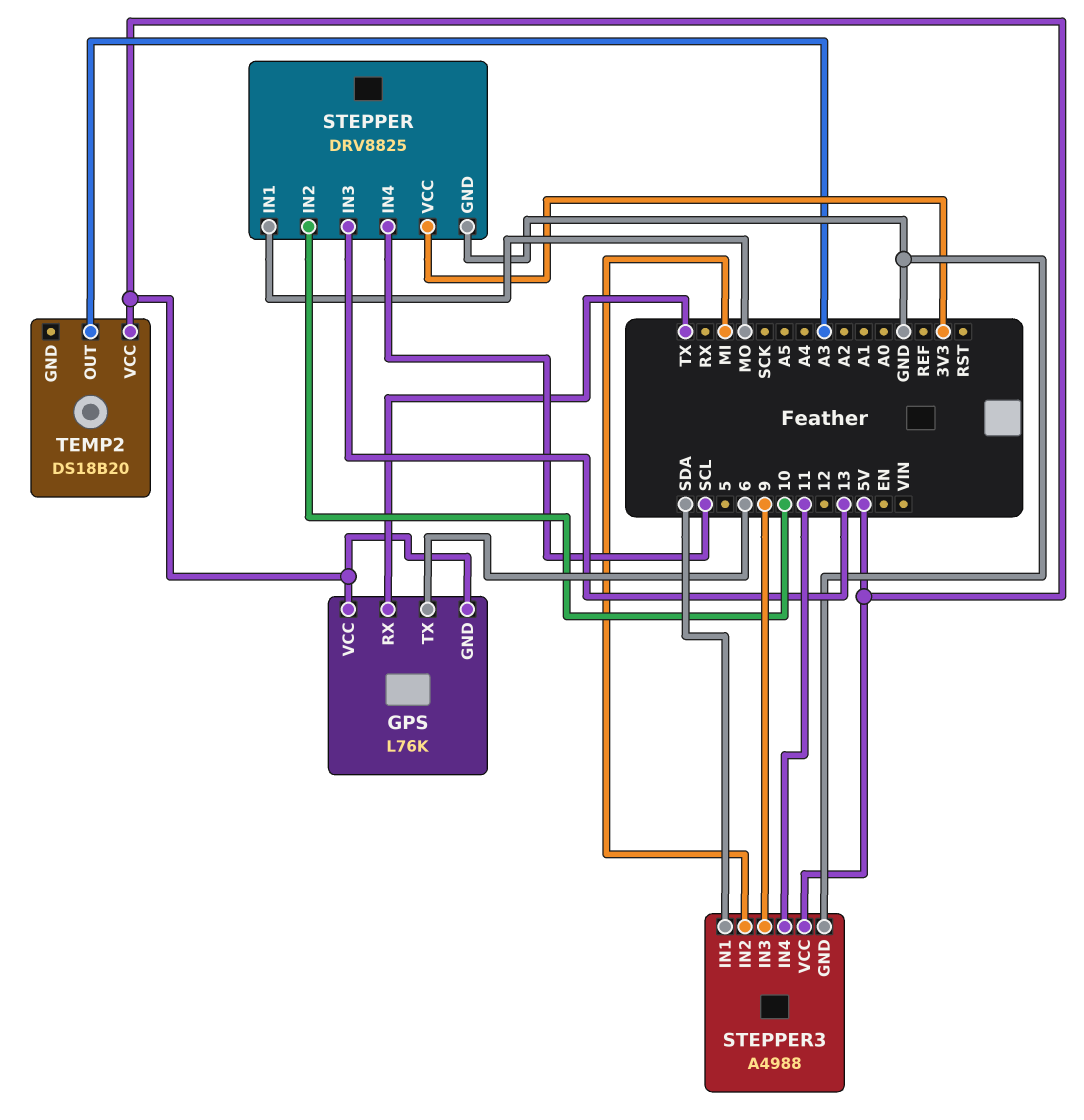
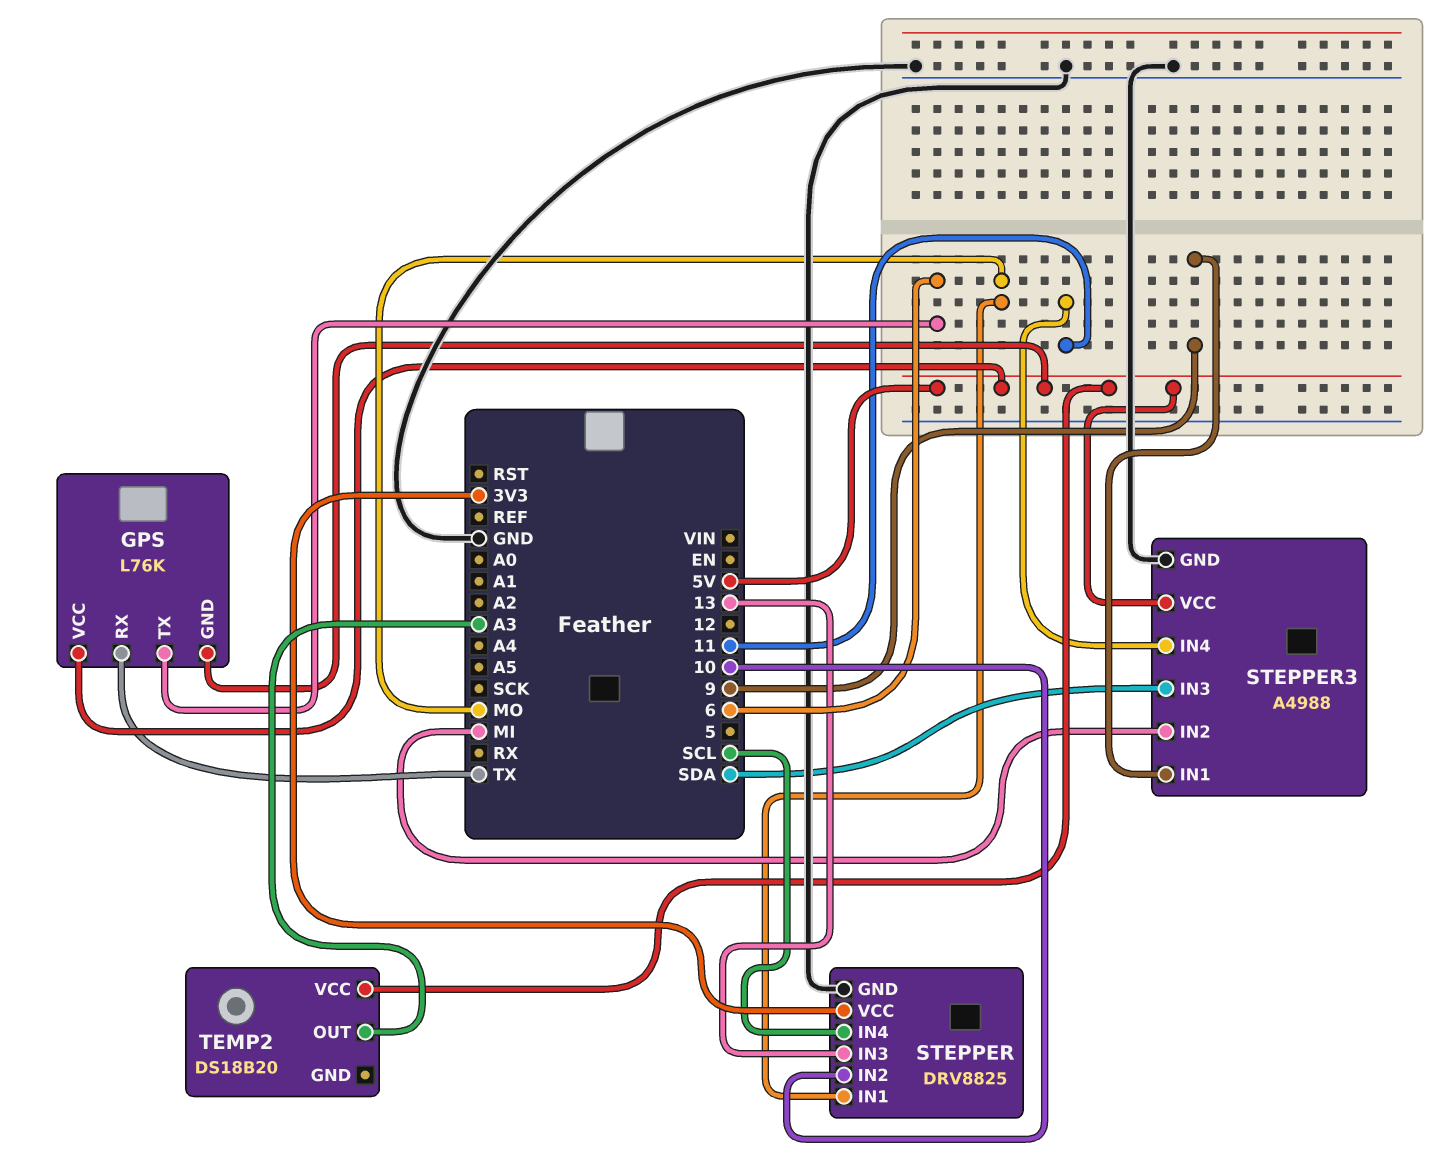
STEPPER3 pin IN1: SDA -> 9
STEPPER3 pin IN3: 9 -> SDA

